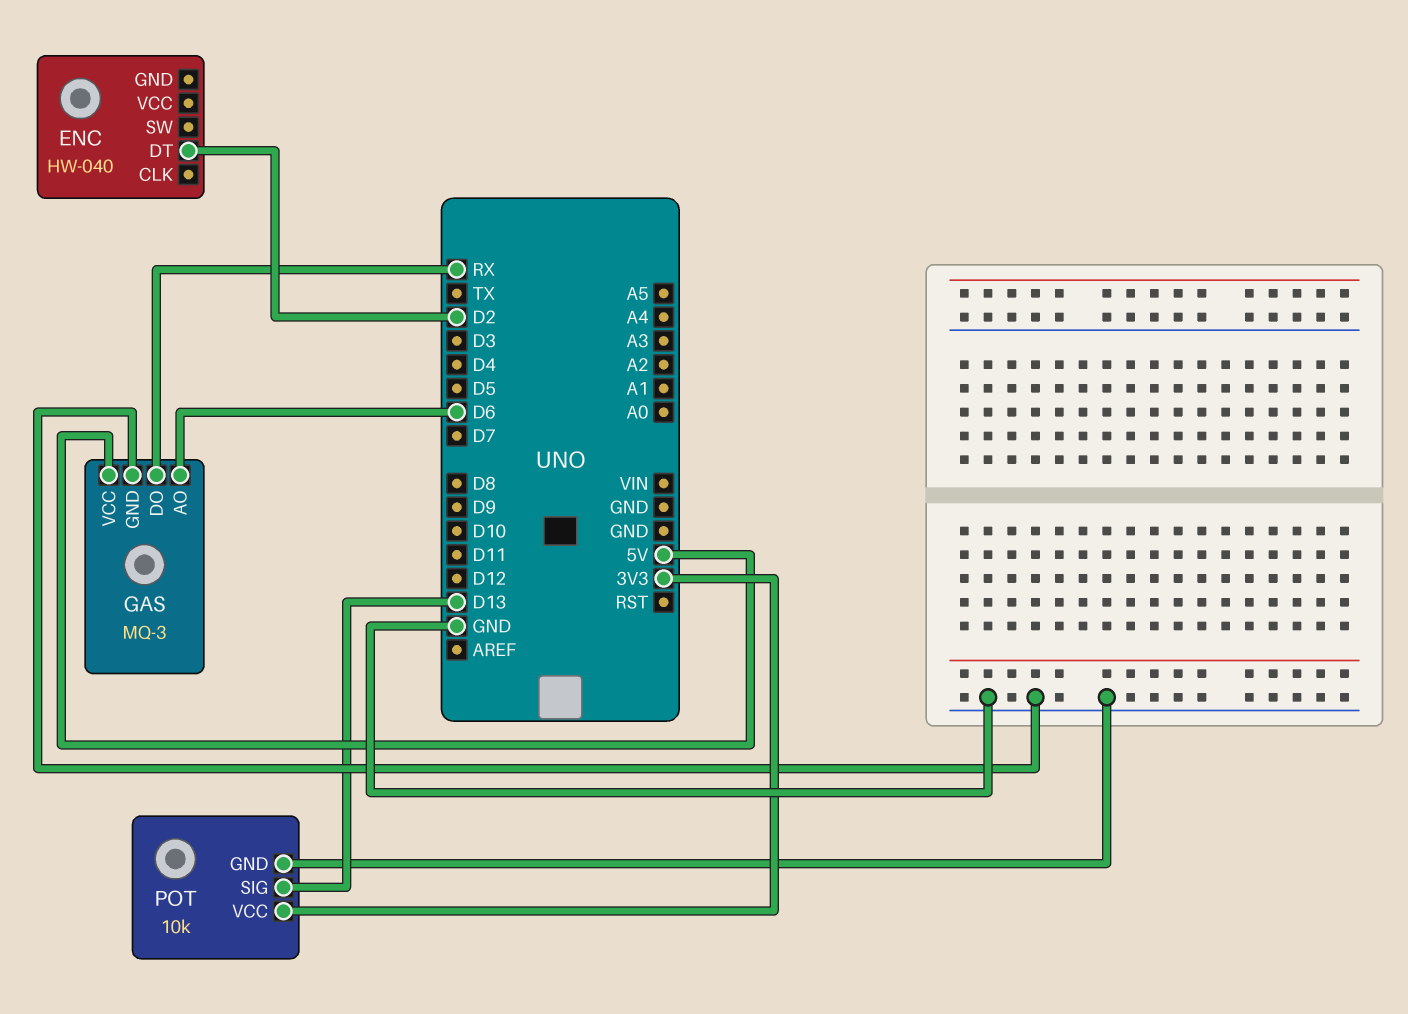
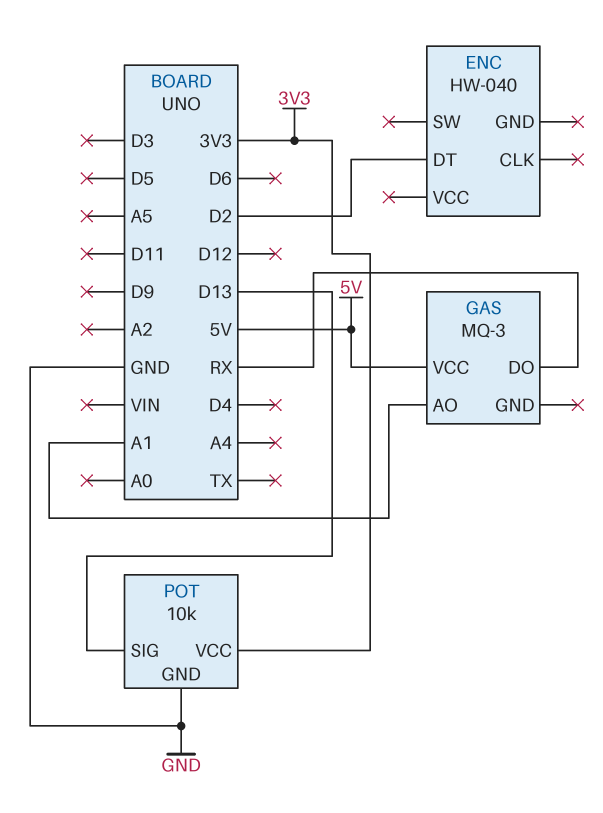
GAS pin AO: D6 -> A1
GAS pin GND: GND -> none

